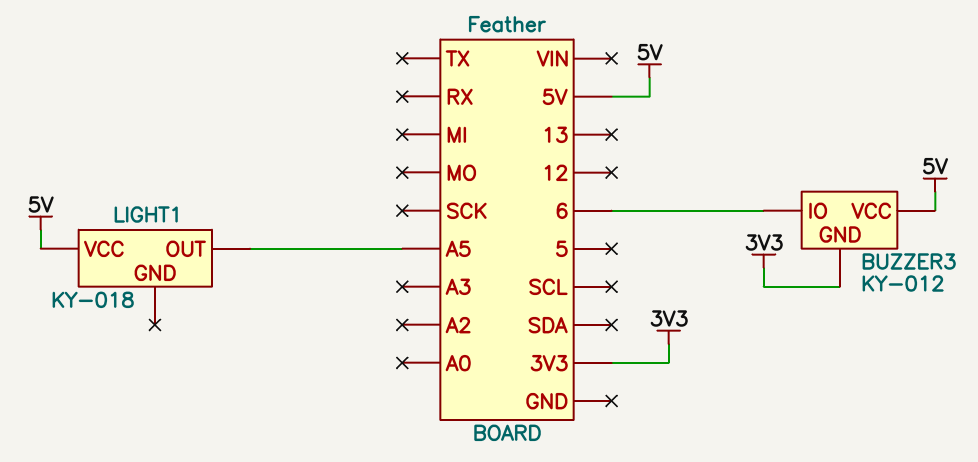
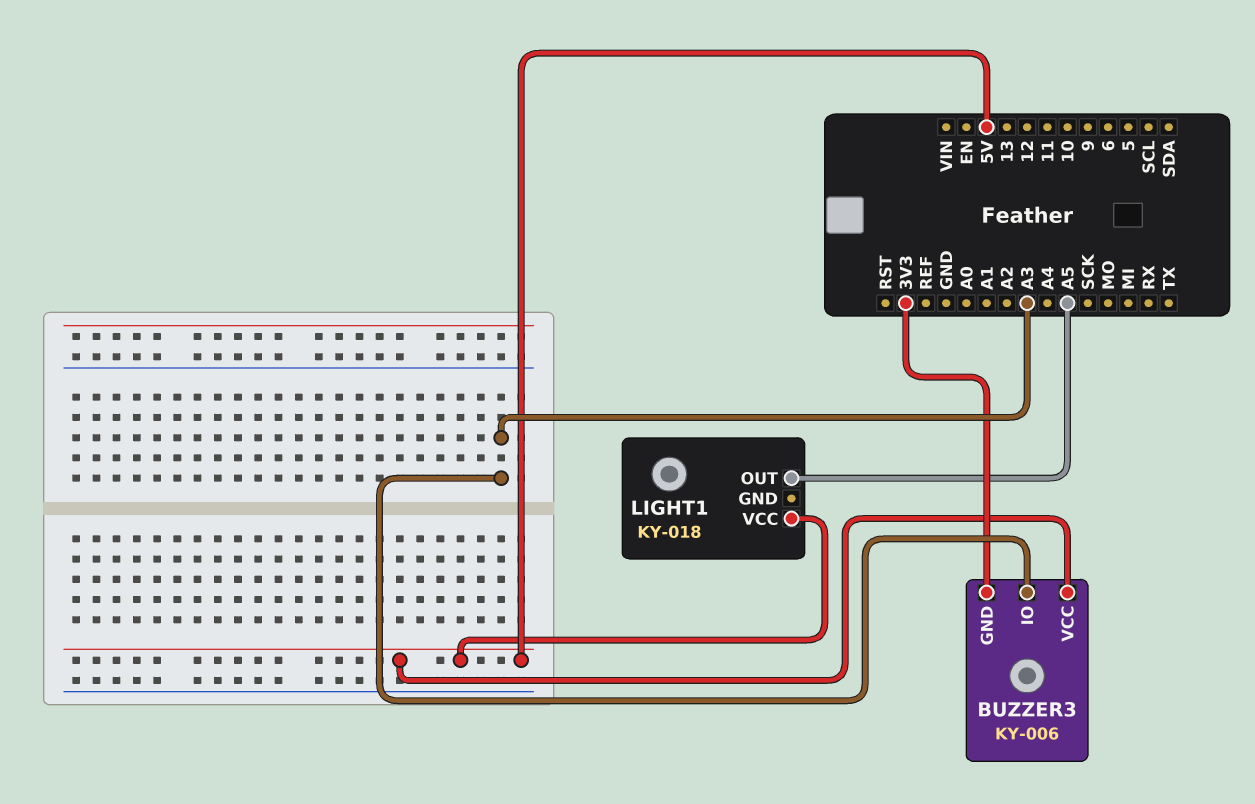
BUZZER3: KY-012 -> KY-006
BUZZER3 pin IO: 6 -> A3

